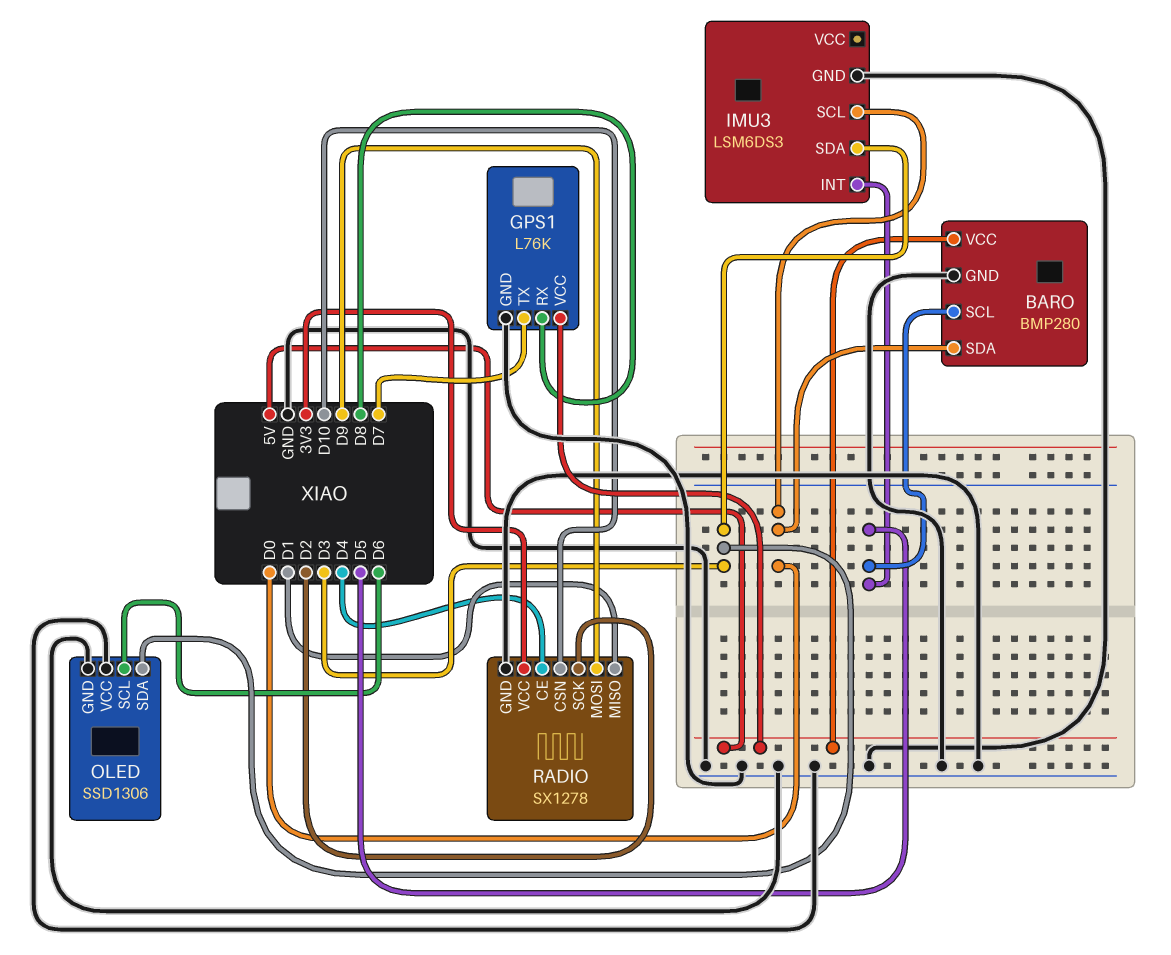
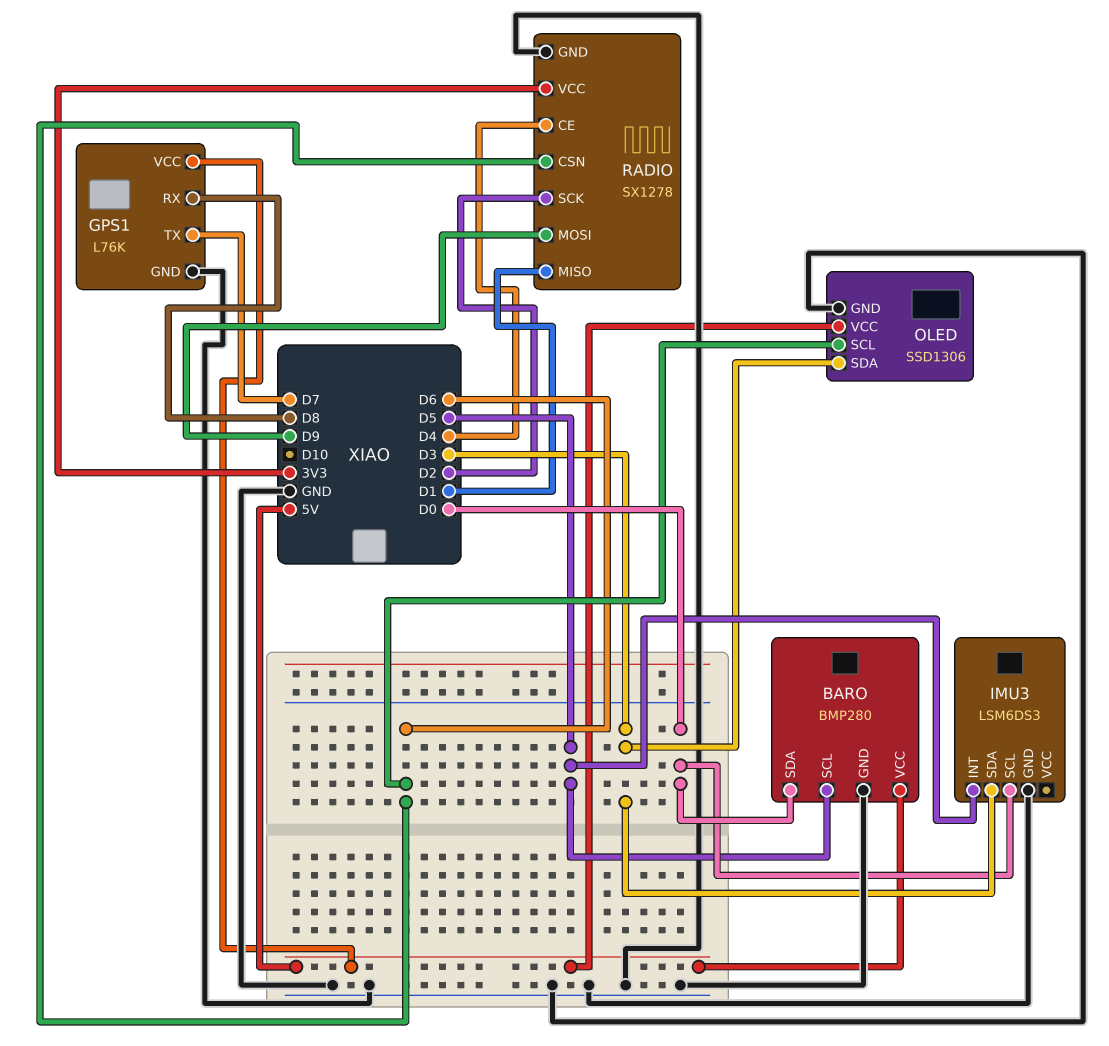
OLED pin VCC: GND -> 5V
RADIO pin CSN: D10 -> D6

